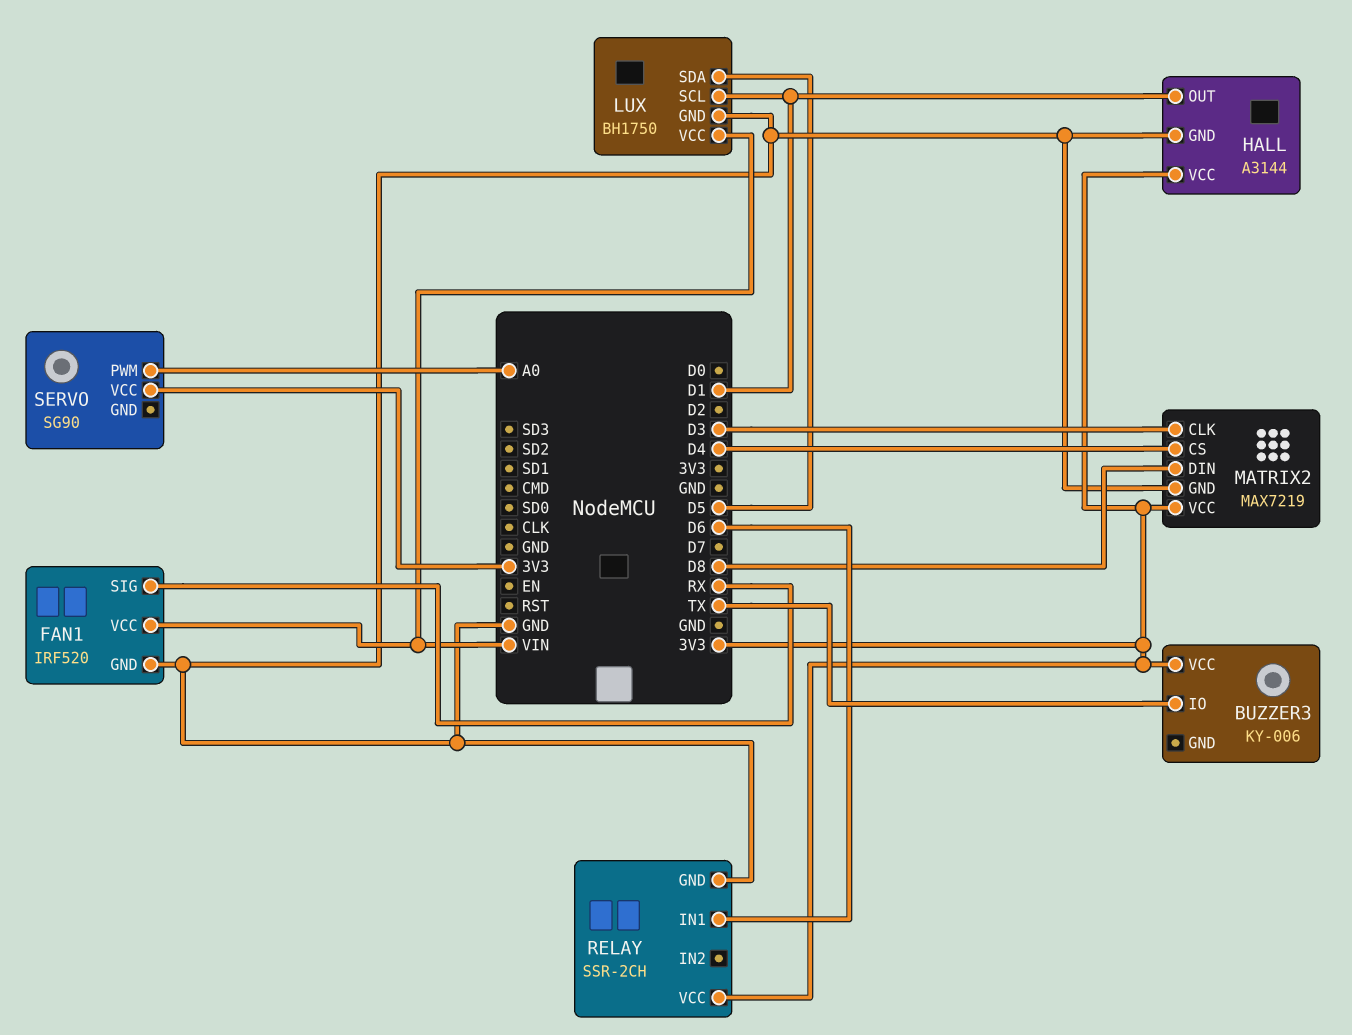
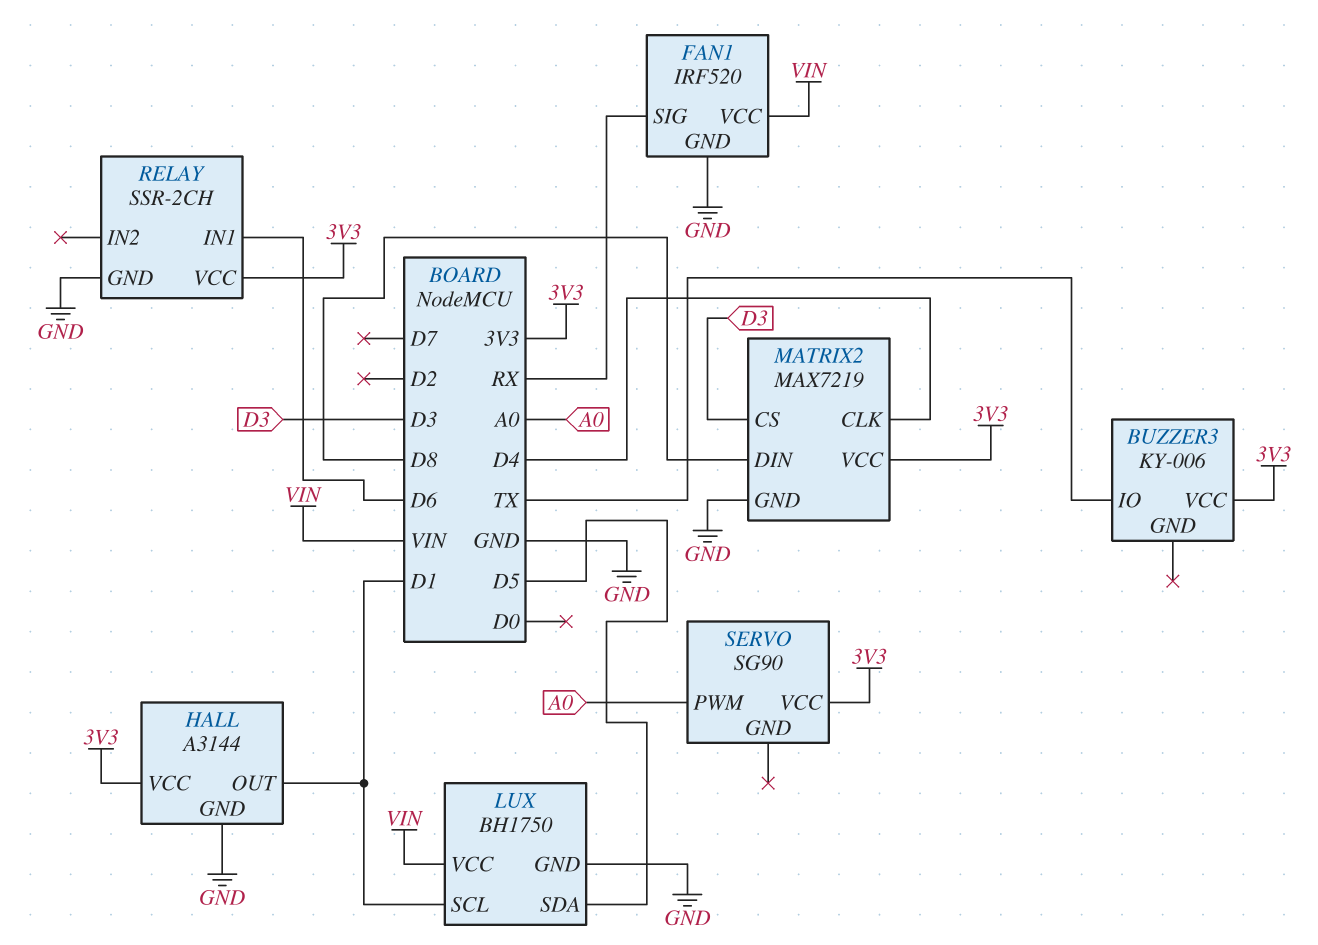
MATRIX2 pin CLK: D3 -> D4
MATRIX2 pin CS: D4 -> D3

